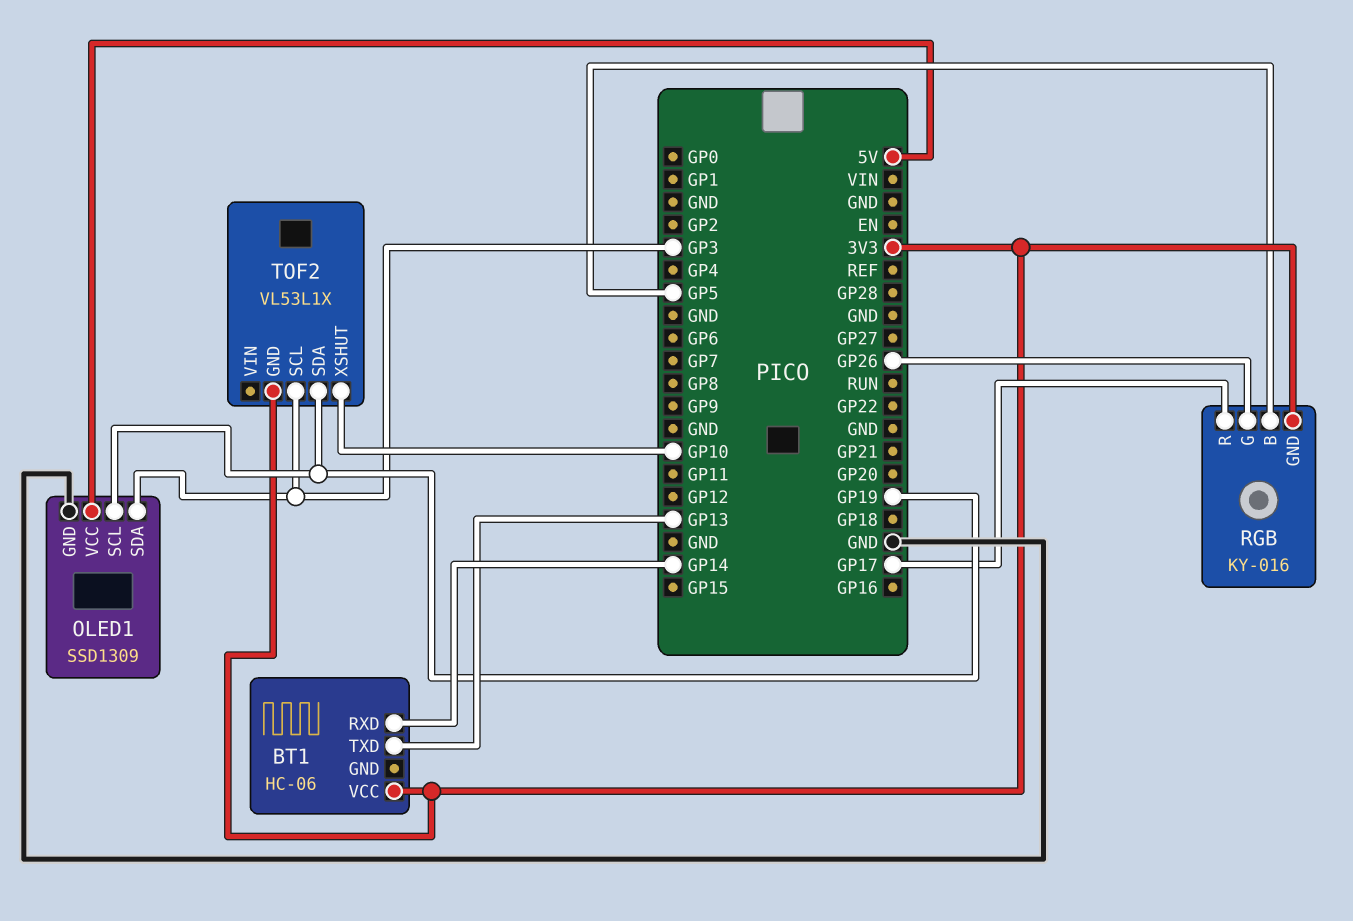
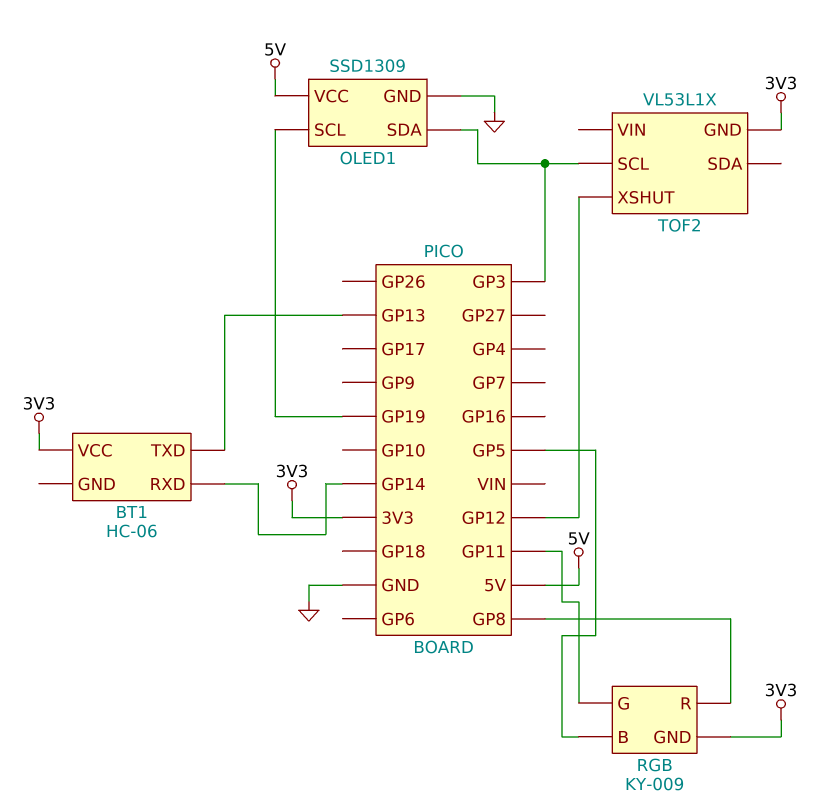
RGB: KY-016 -> KY-009
RGB pin G: GP26 -> GP11
RGB pin R: GP17 -> GP8
TOF2 pin SDA: GP19 -> none
TOF2 pin XSHUT: GP10 -> GP12

